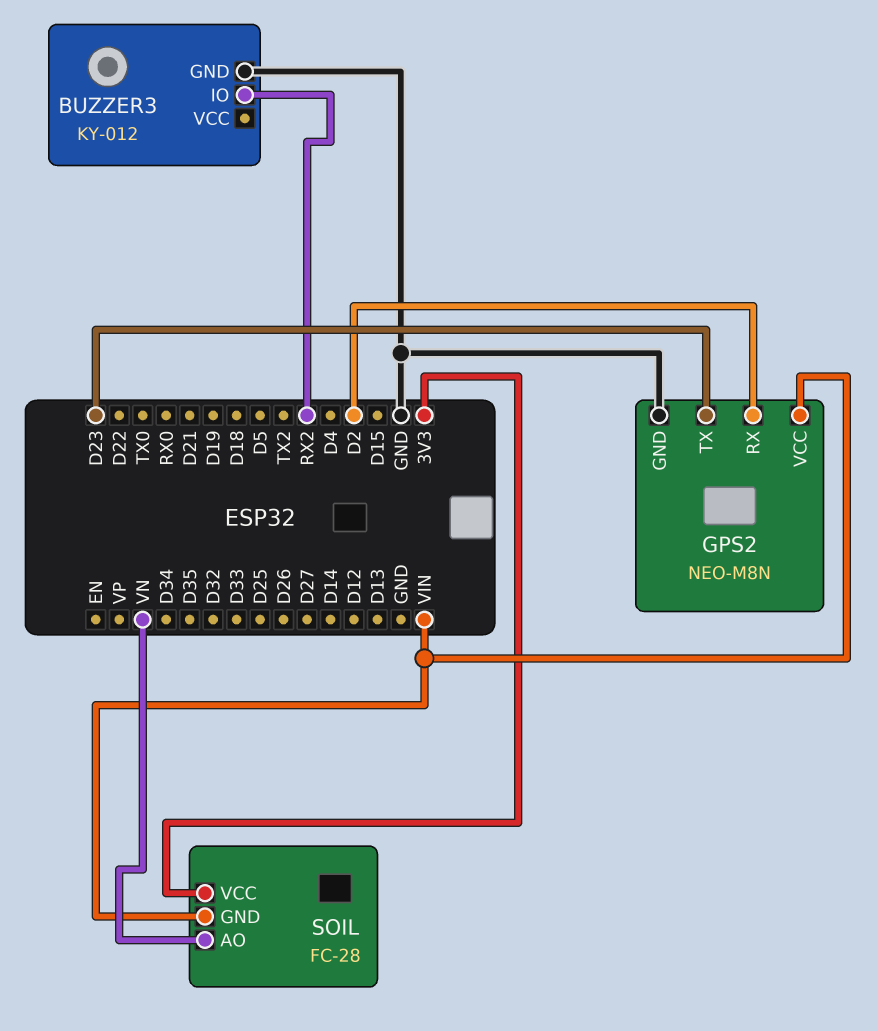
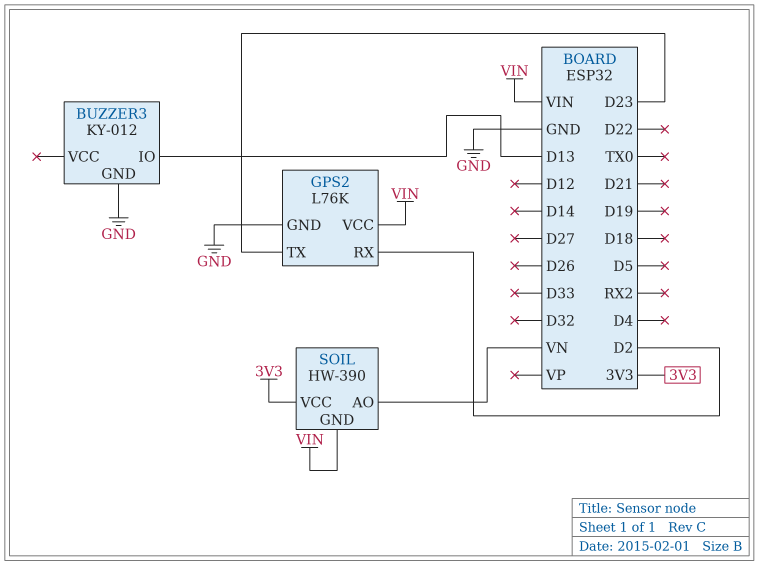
BUZZER3 pin IO: RX2 -> D13
GPS2: NEO-M8N -> L76K
SOIL: FC-28 -> HW-390

